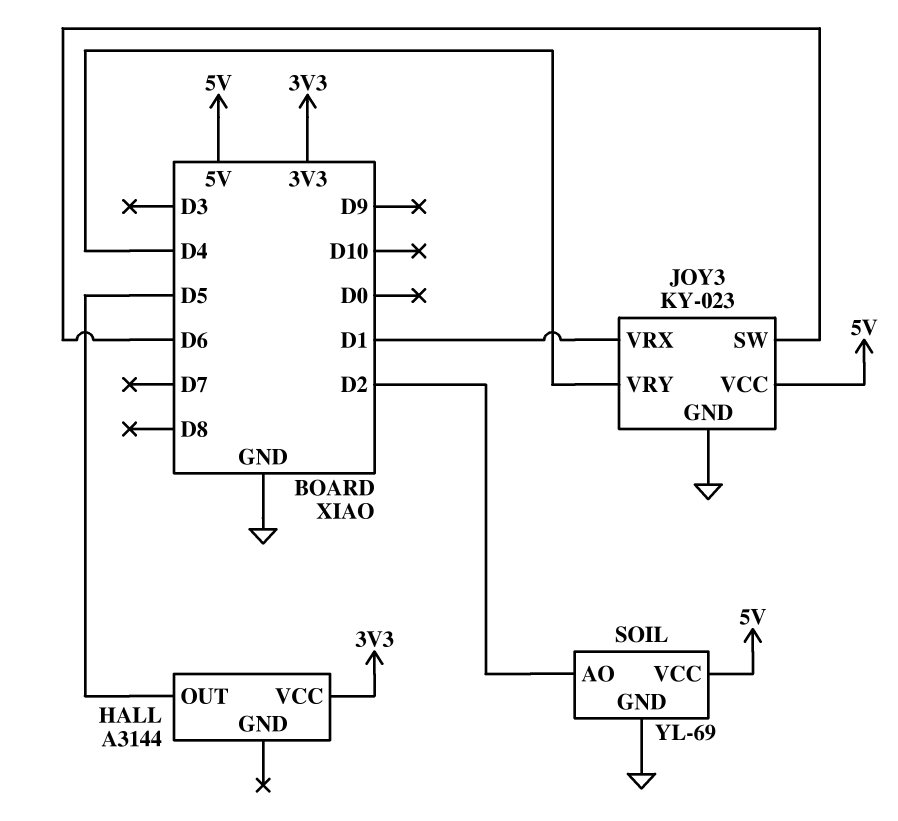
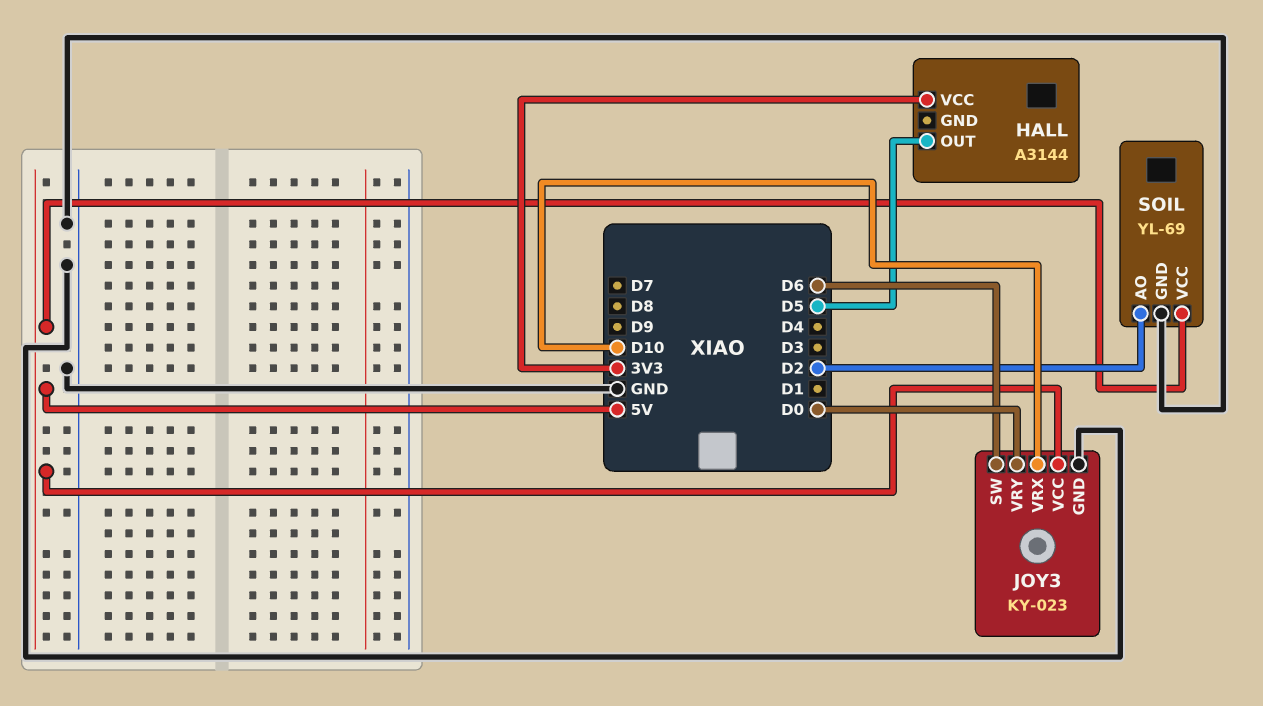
JOY3 pin VRX: D1 -> D10
JOY3 pin VRY: D4 -> D0

